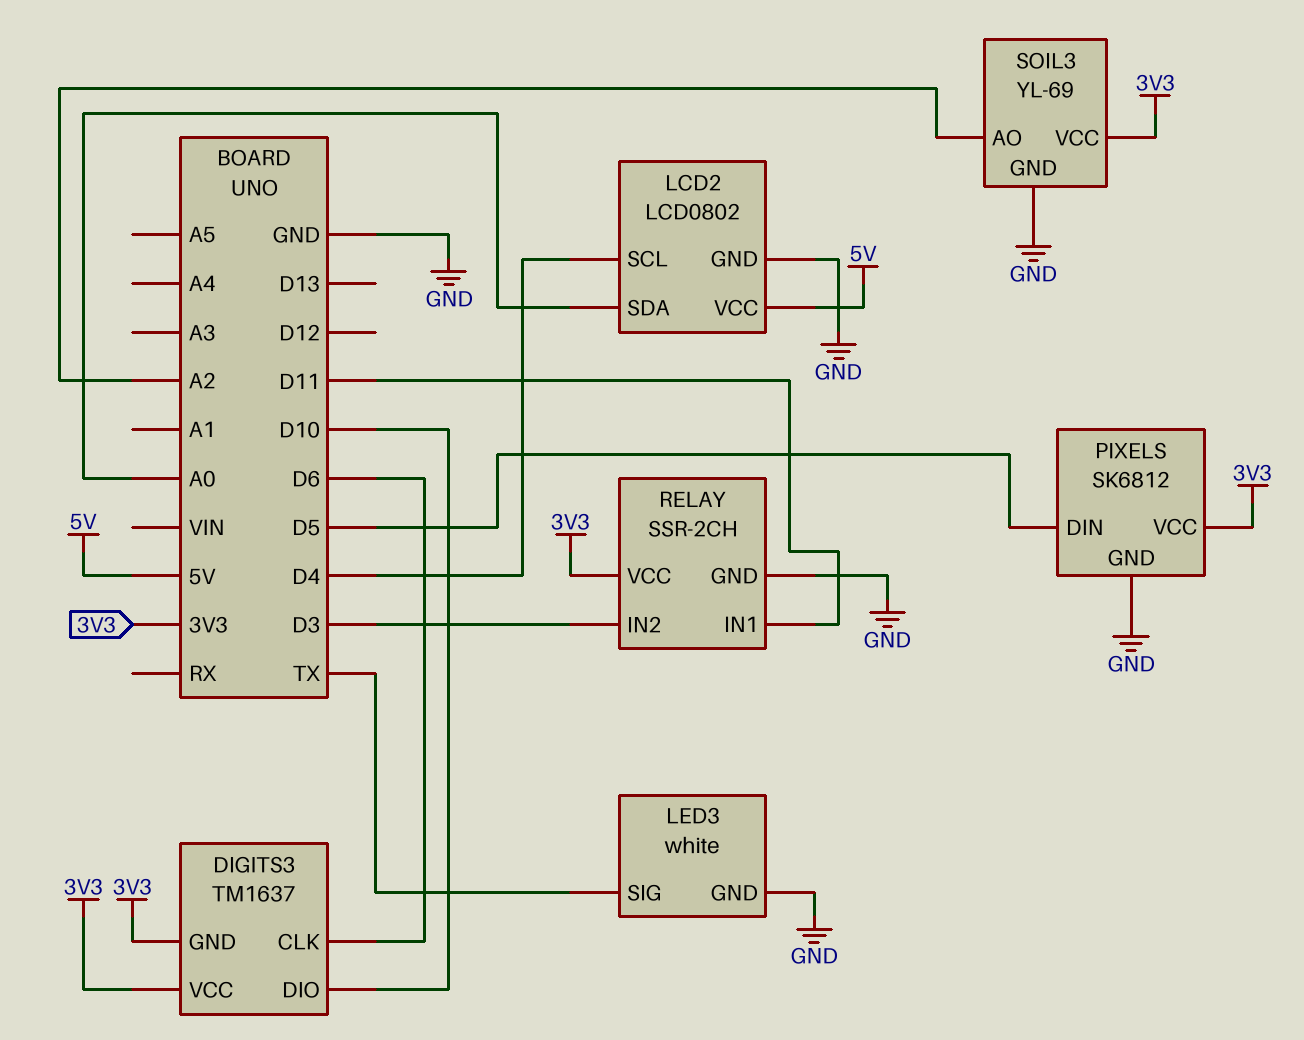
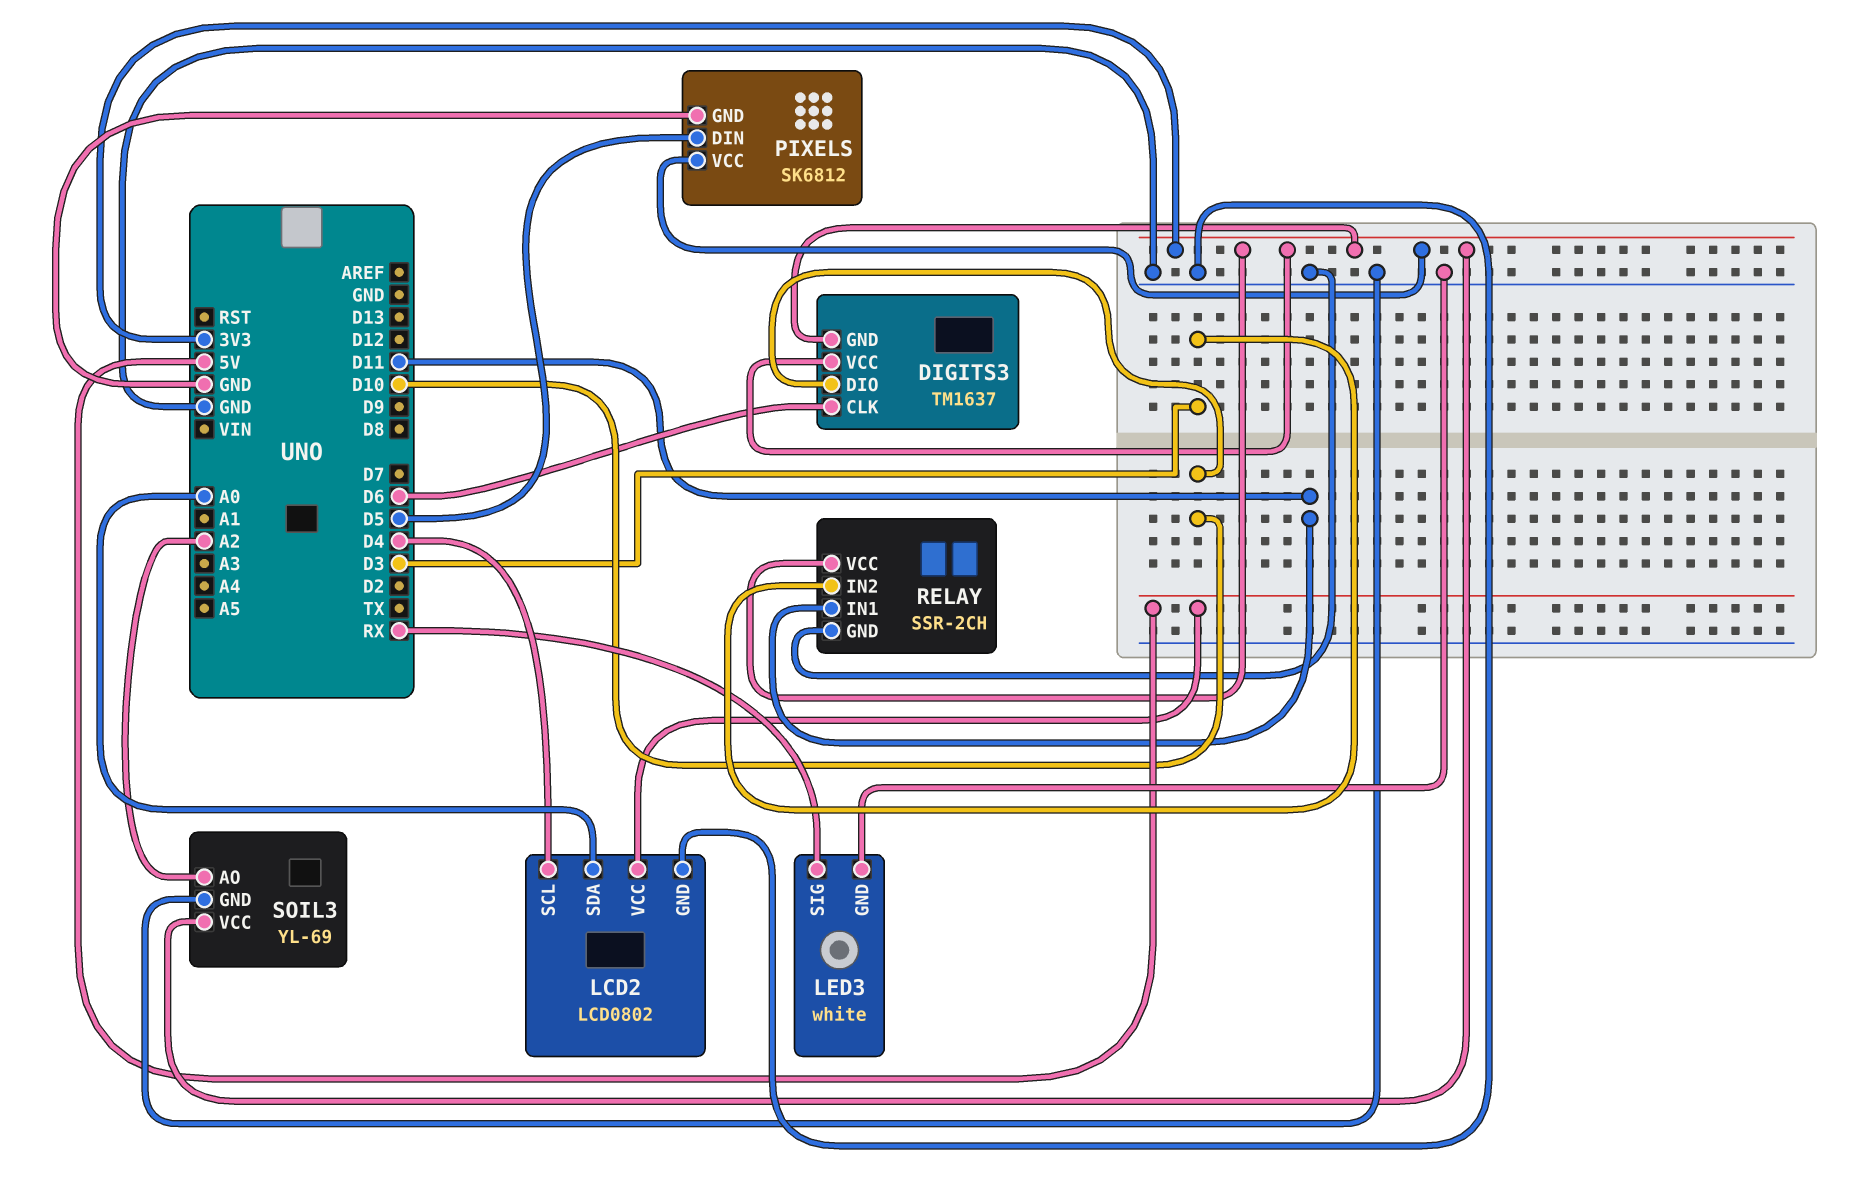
LED3 pin SIG: TX -> RX

